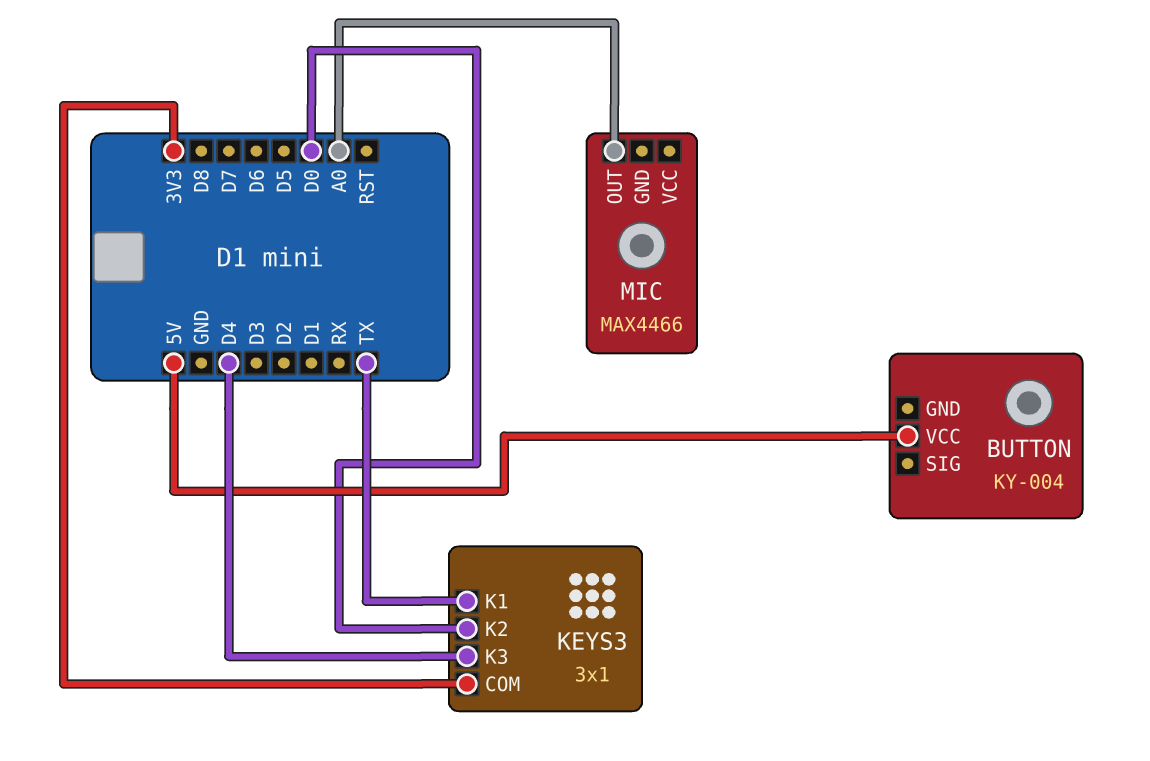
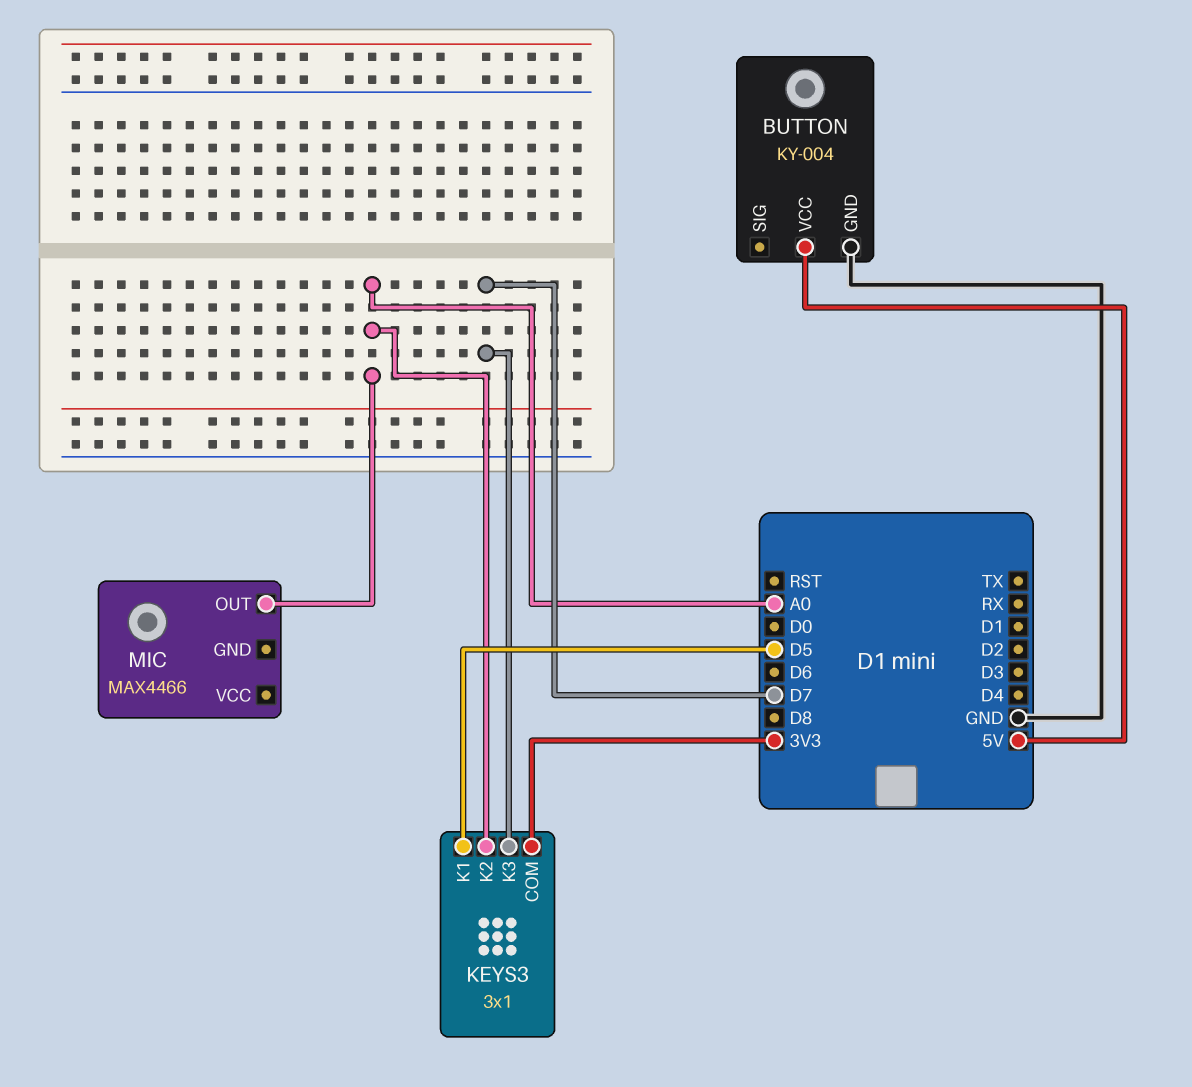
BUTTON pin GND: none -> GND
KEYS3 pin K1: TX -> D5
KEYS3 pin K2: D0 -> A0
KEYS3 pin K3: D4 -> D7

